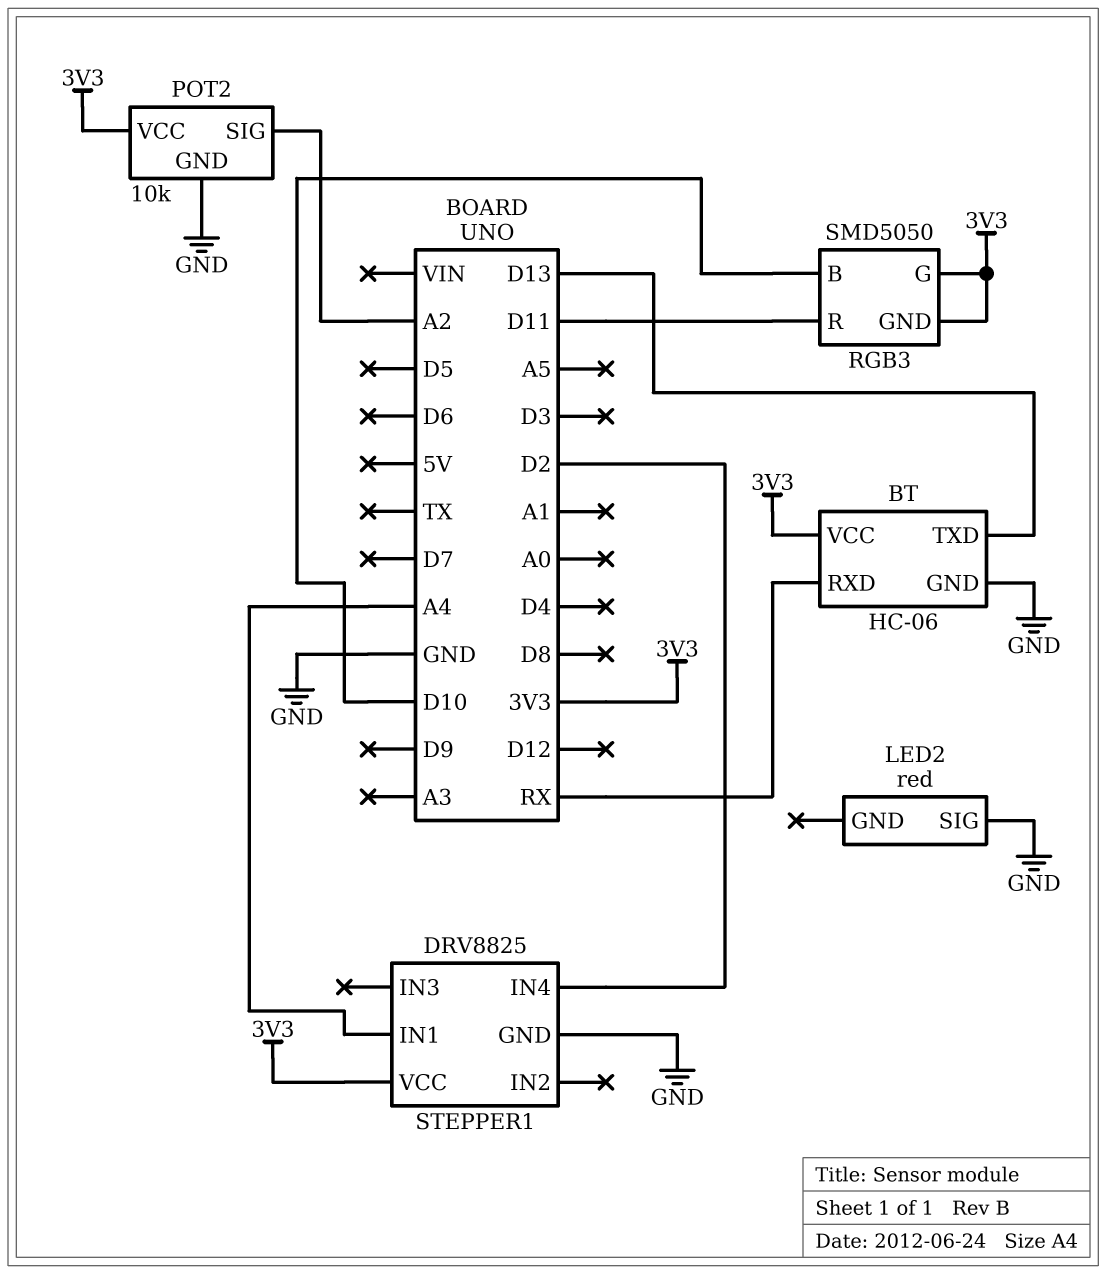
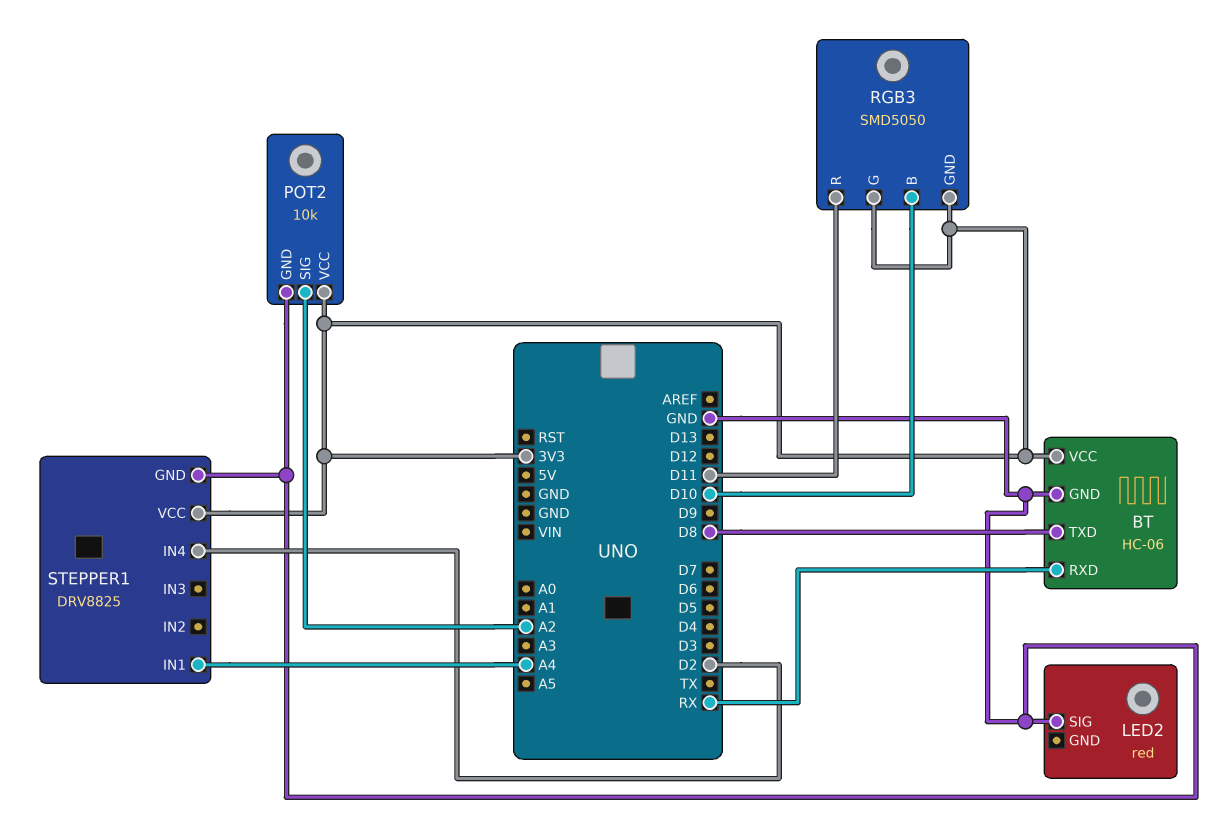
BT pin TXD: D13 -> D8

